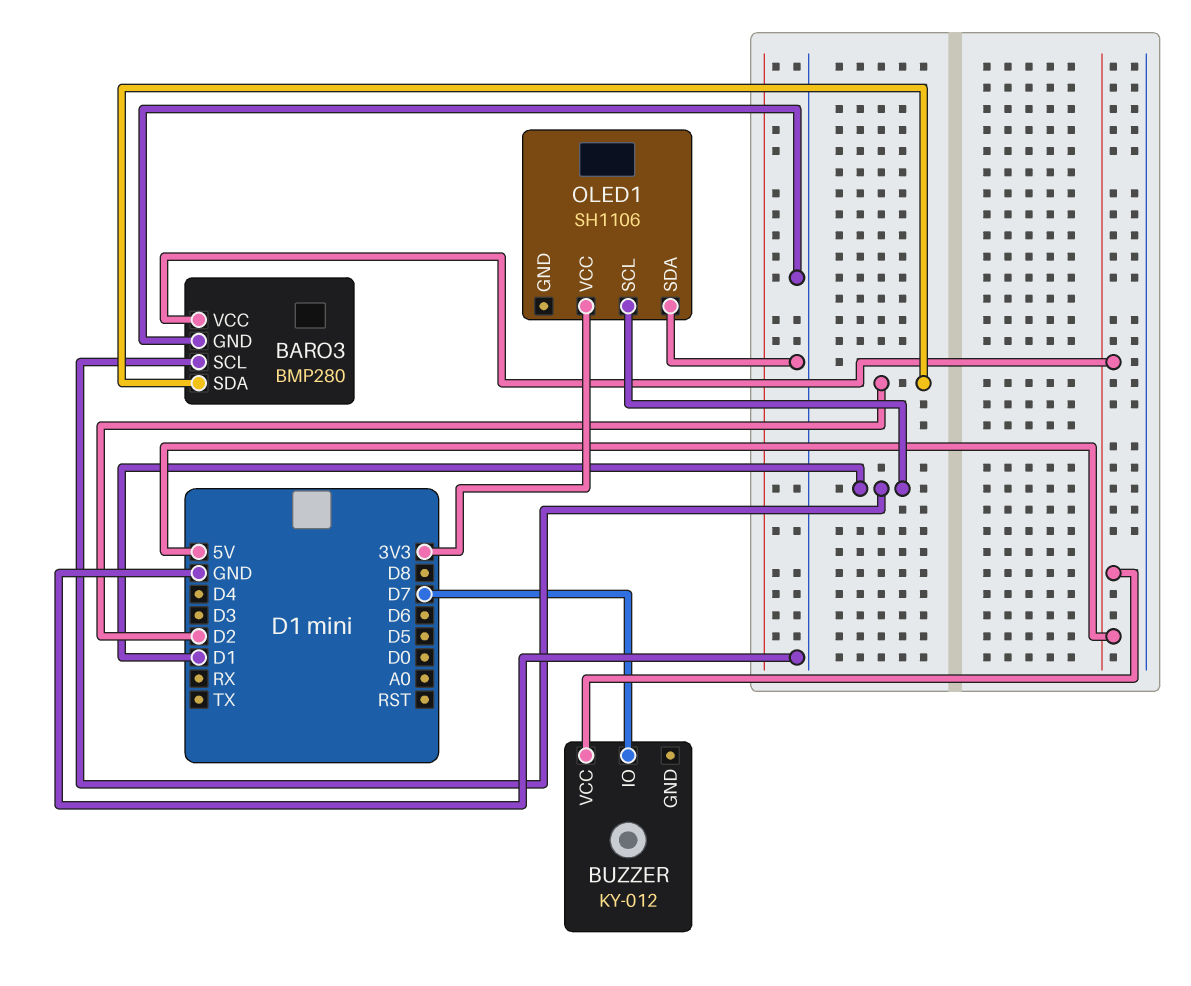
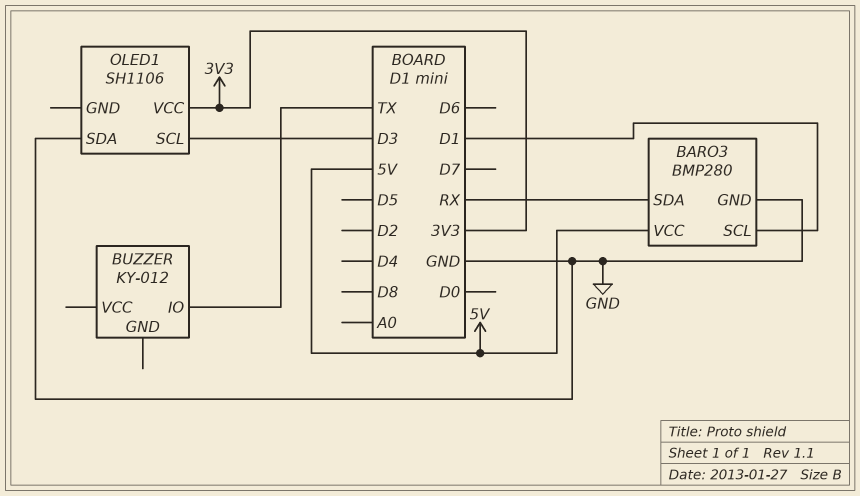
BARO3 pin SDA: D2 -> RX
BUZZER pin IO: D7 -> TX
BUZZER pin VCC: 5V -> none
OLED1 pin SCL: D1 -> D3

